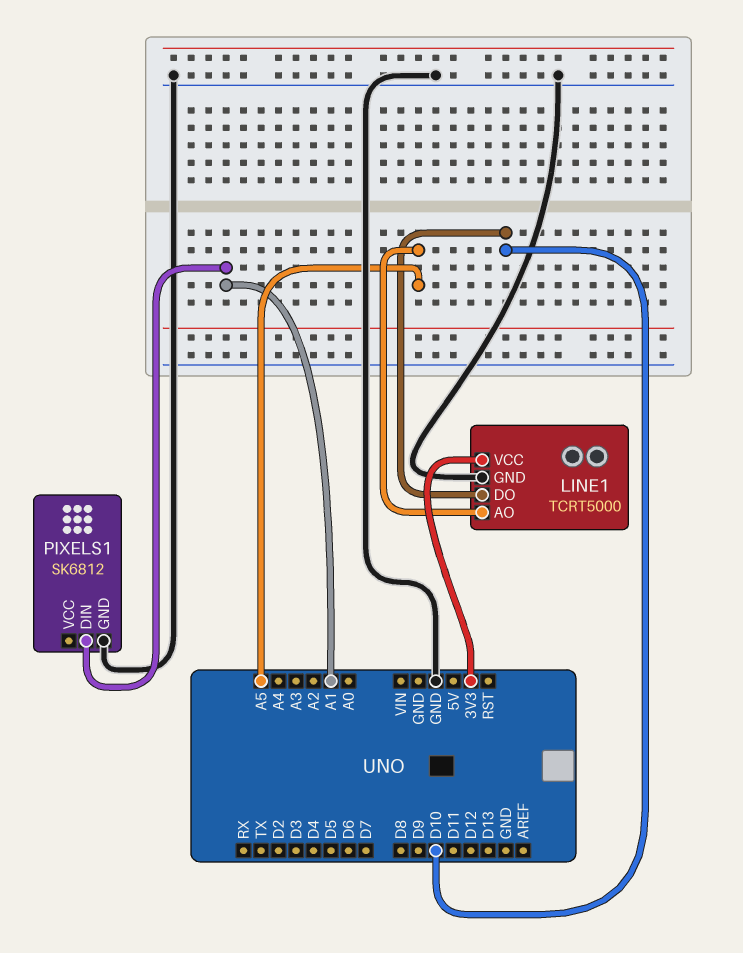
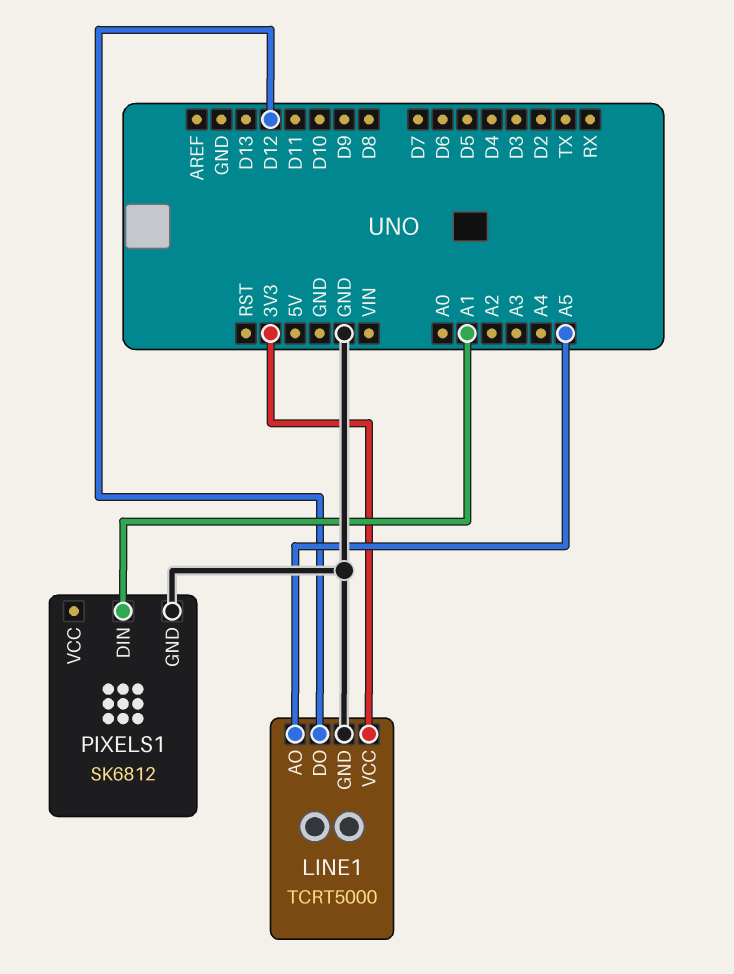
LINE1 pin DO: D10 -> D12

